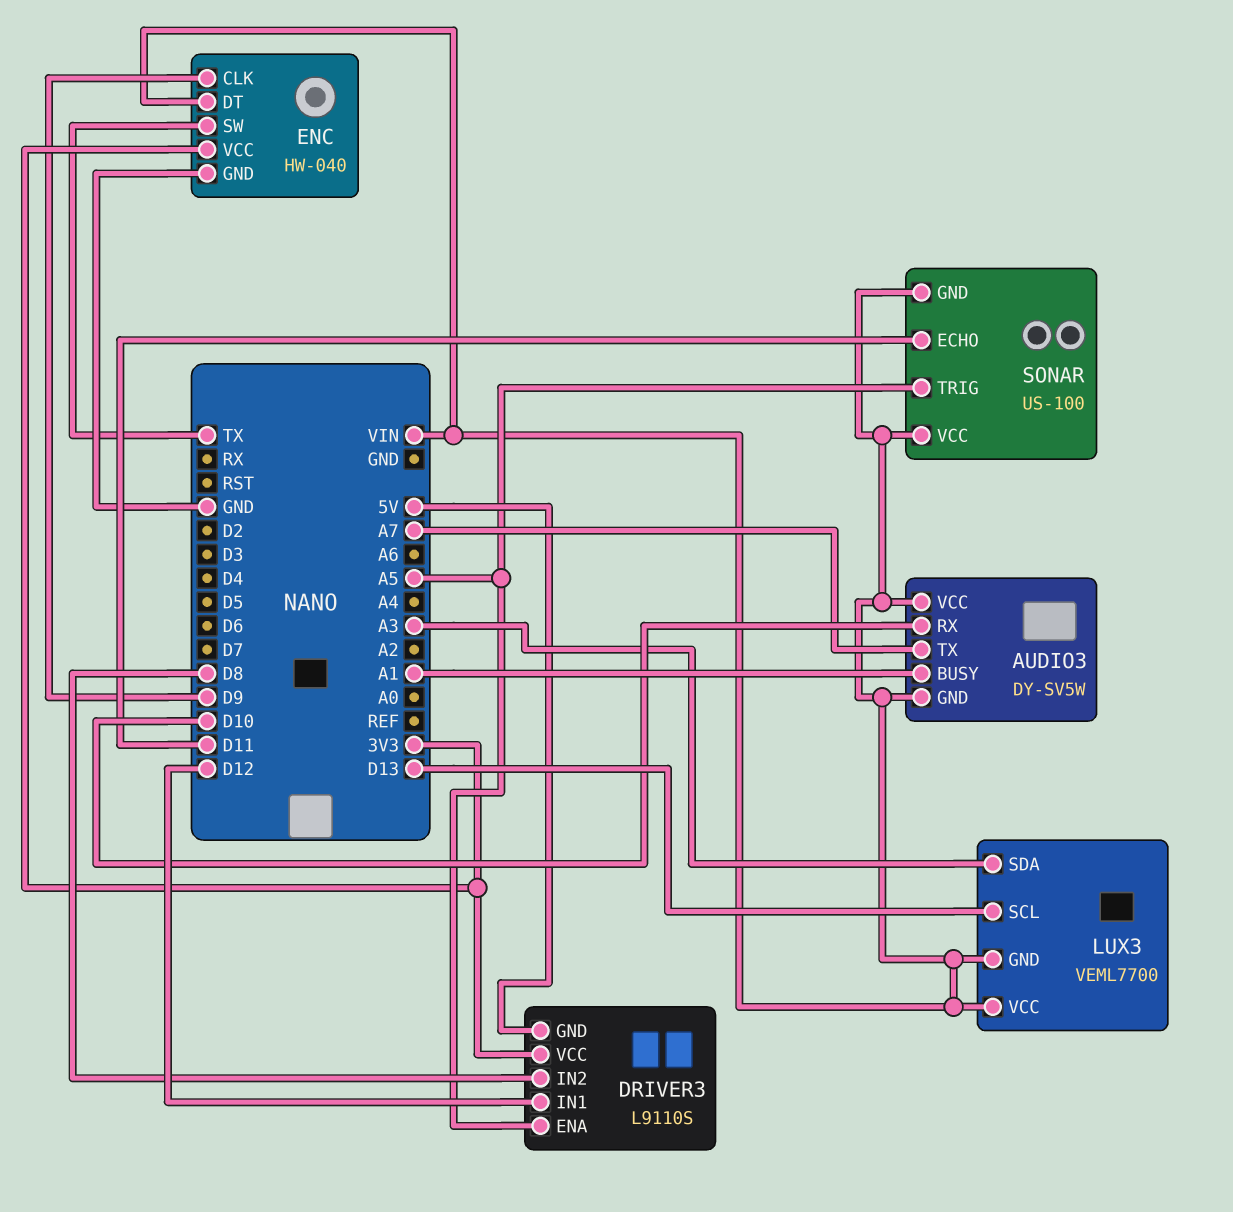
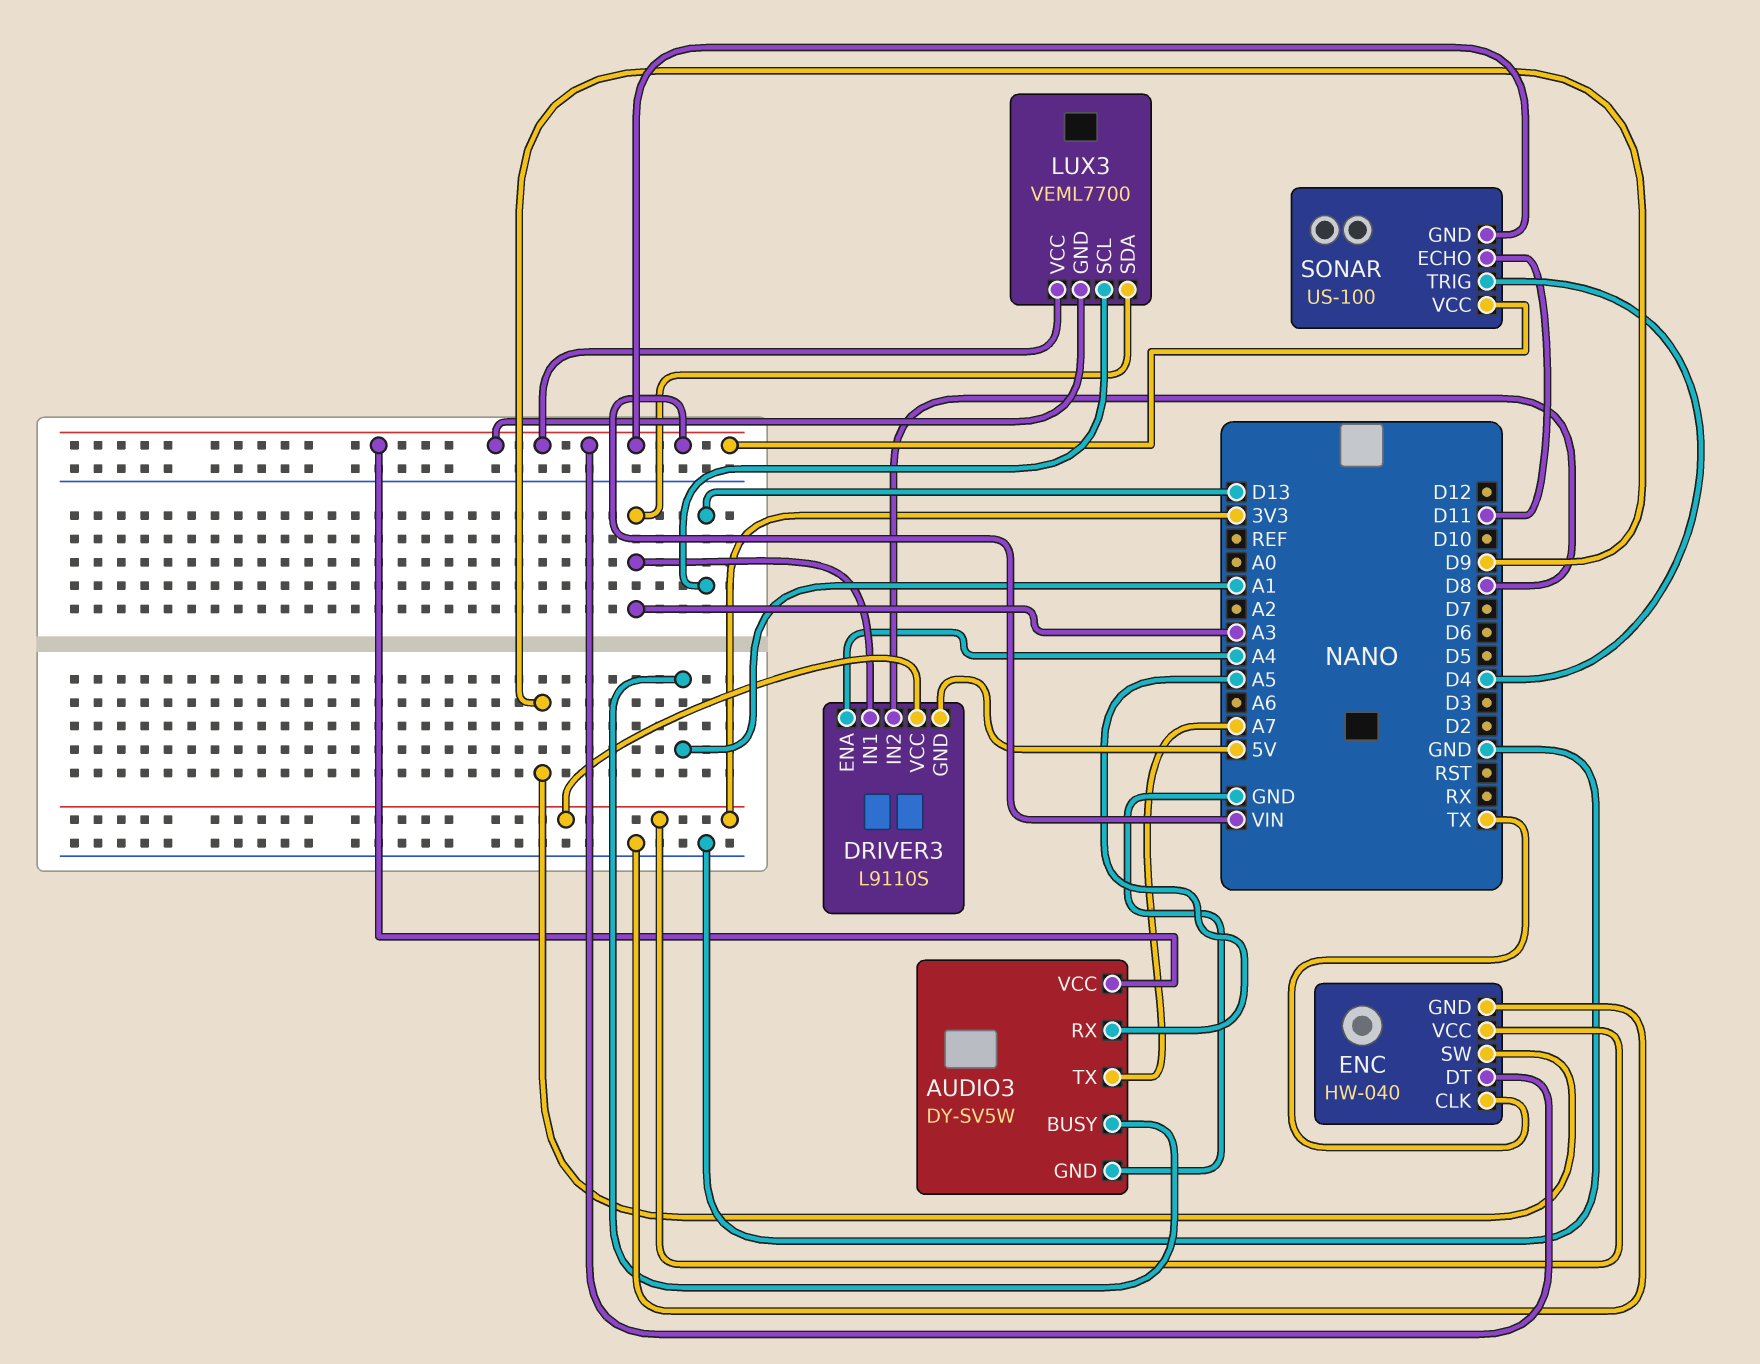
AUDIO3 pin GND: VIN -> GND
AUDIO3 pin RX: D10 -> A5
DRIVER3 pin ENA: A5 -> A4
DRIVER3 pin IN1: D12 -> A3
ENC pin CLK: D9 -> TX
ENC pin SW: TX -> D9
SONAR pin TRIG: A5 -> D4

